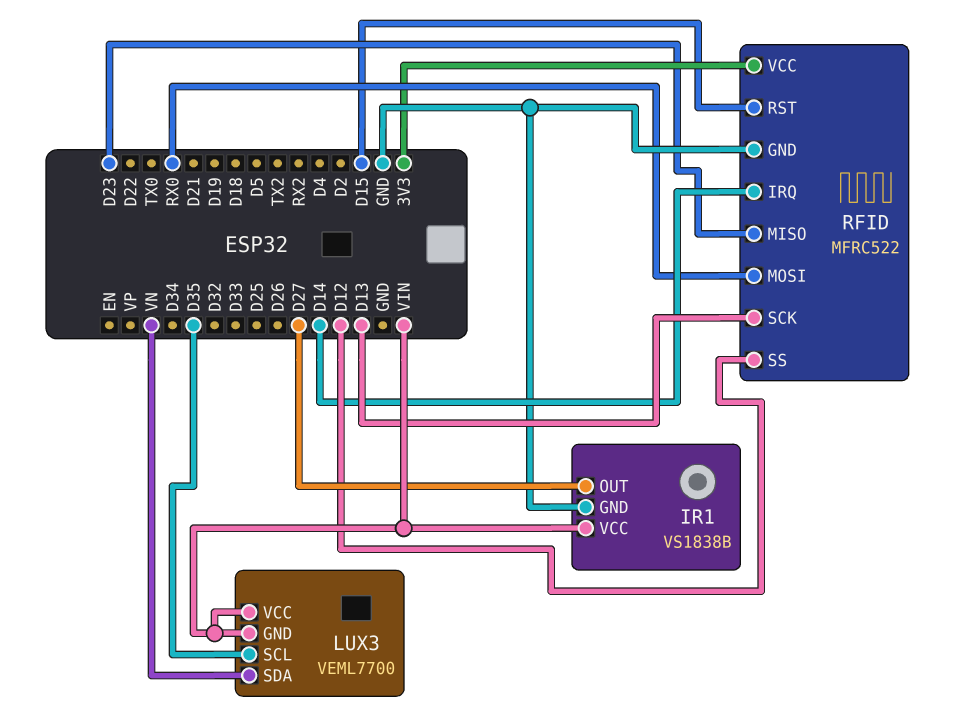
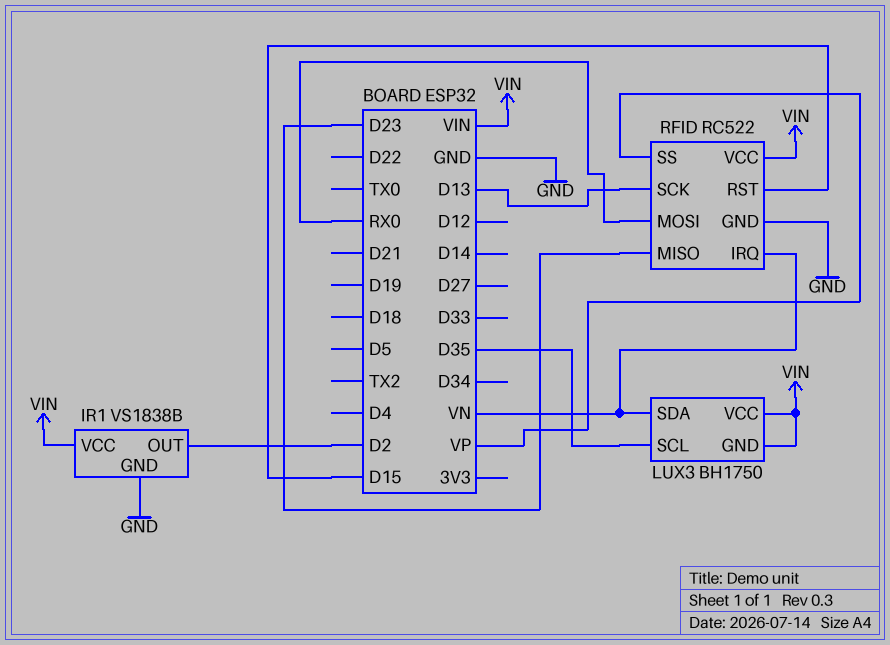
IR1 pin OUT: D27 -> D2
LUX3: VEML7700 -> BH1750
RFID: MFRC522 -> RC522
RFID pin IRQ: D14 -> VN
RFID pin SS: D12 -> VP
RFID pin VCC: 3V3 -> VIN

